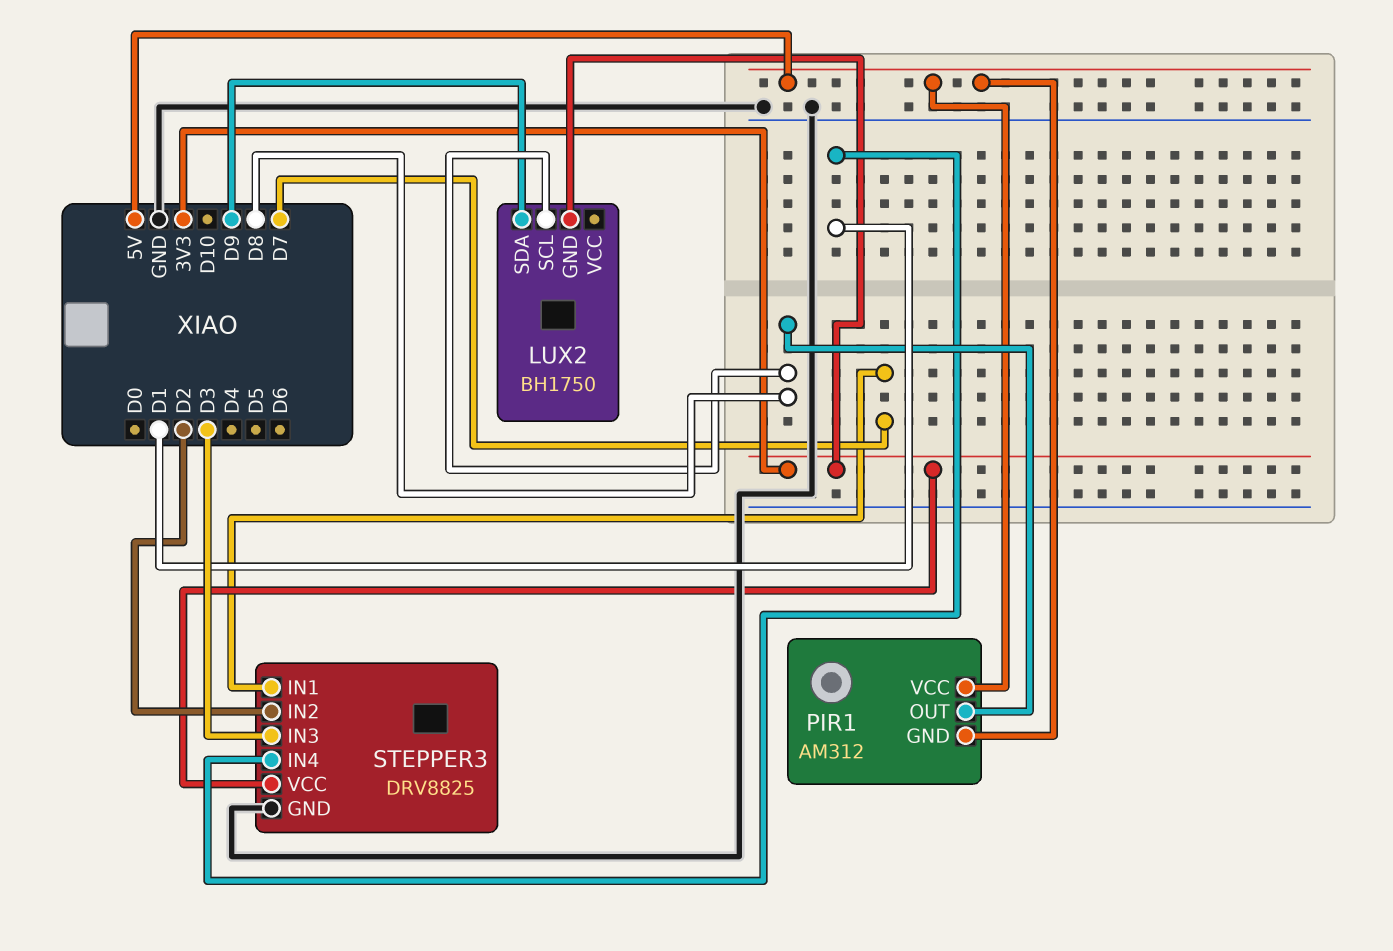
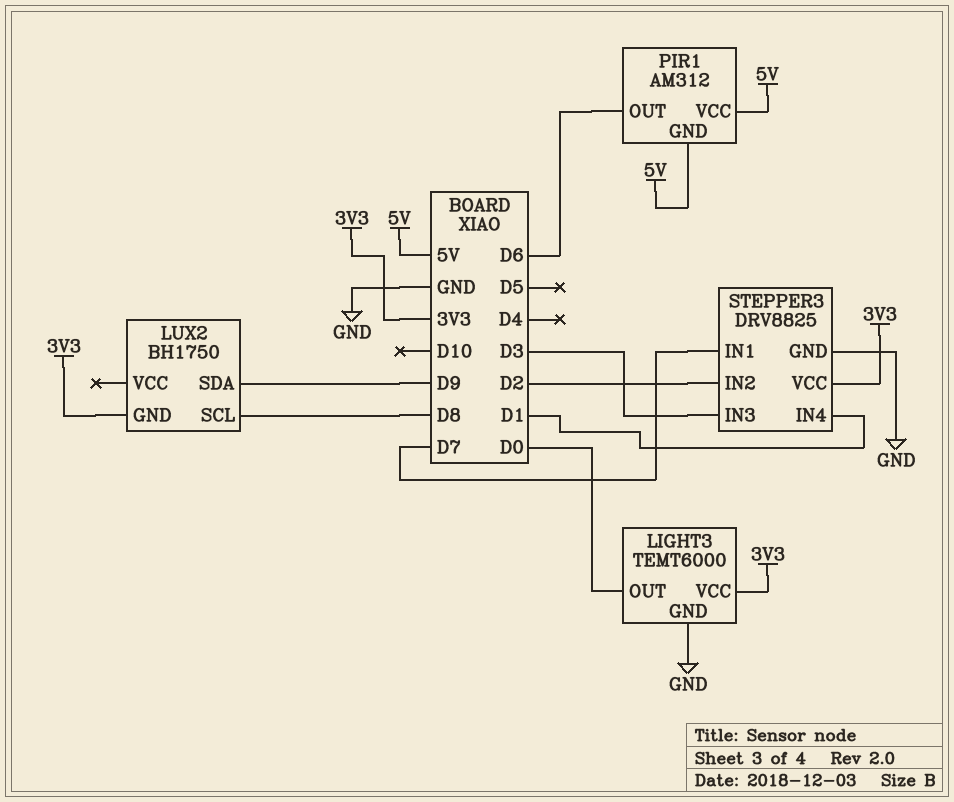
LIGHT3: none -> TEMT6000
LIGHT3 pin GND: none -> GND
LIGHT3 pin OUT: none -> D0
LIGHT3 pin VCC: none -> 3V3
PIR1 pin OUT: D8 -> D6

